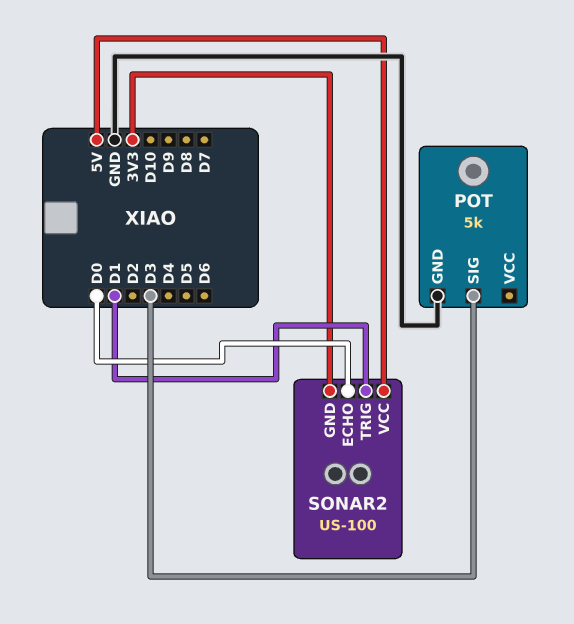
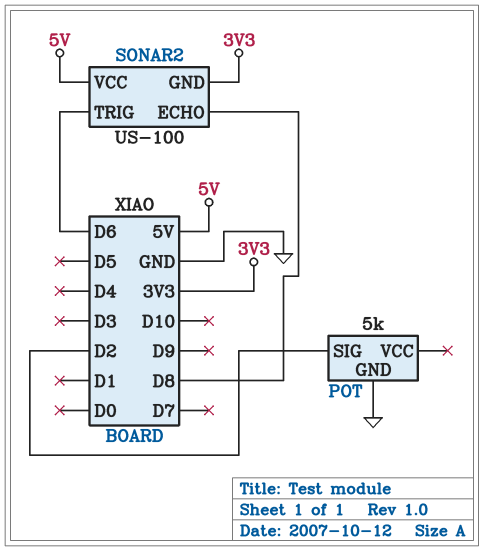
POT pin SIG: D3 -> D2
SONAR2 pin ECHO: D0 -> D8
SONAR2 pin TRIG: D1 -> D6

